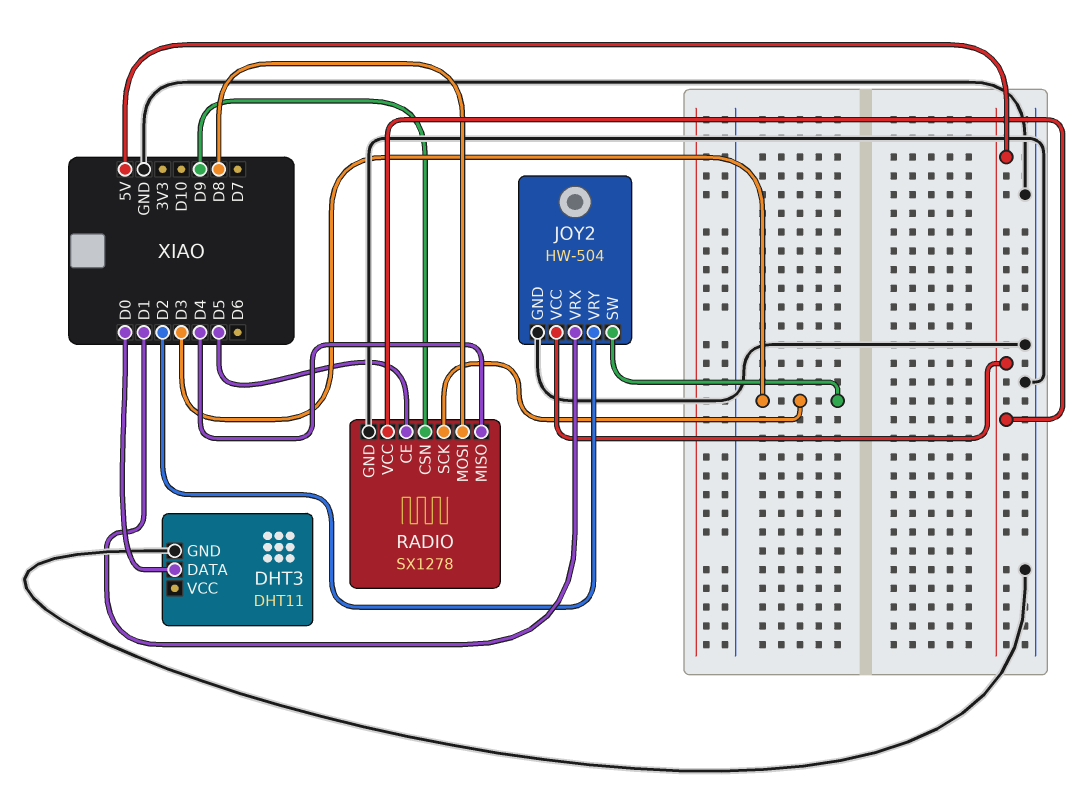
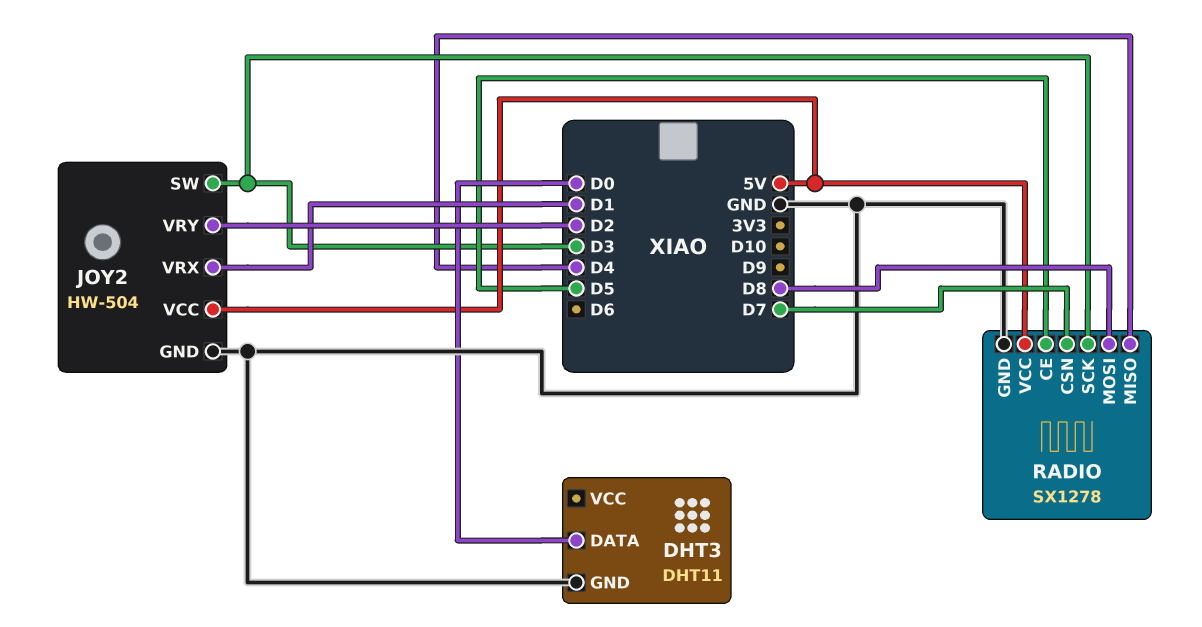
RADIO pin CSN: D9 -> D7

